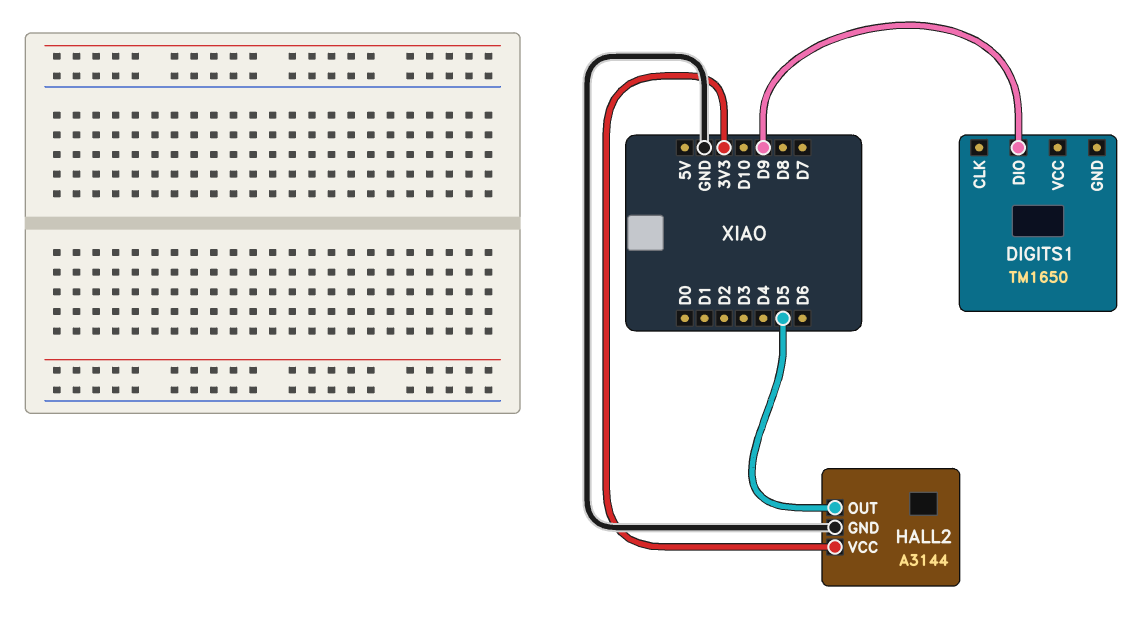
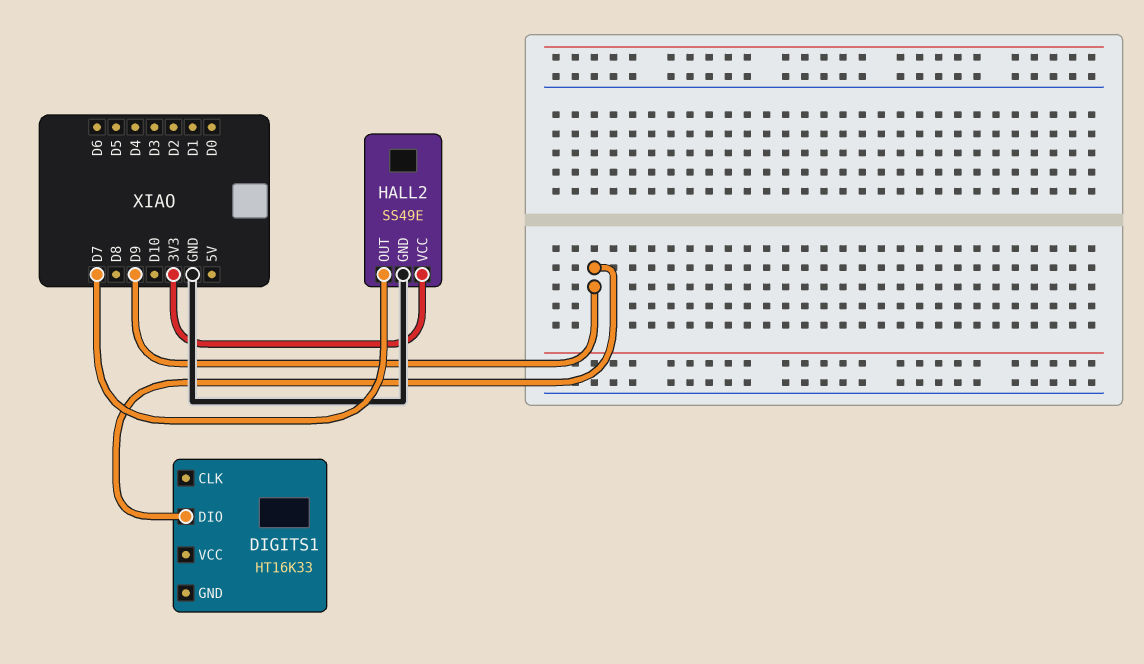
DIGITS1: TM1650 -> HT16K33
HALL2: A3144 -> SS49E
HALL2 pin OUT: D5 -> D7

